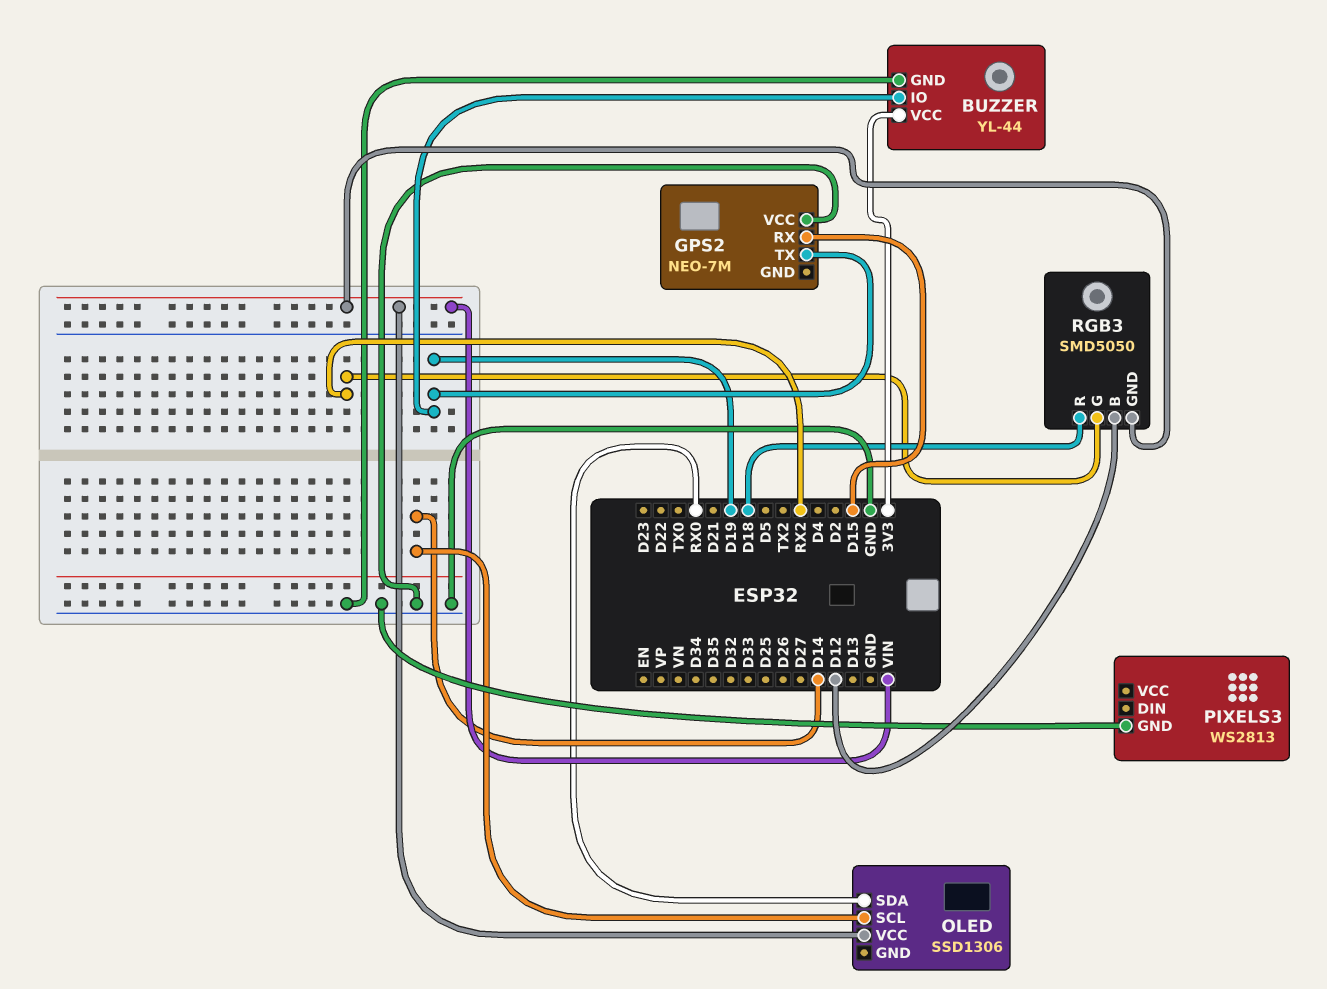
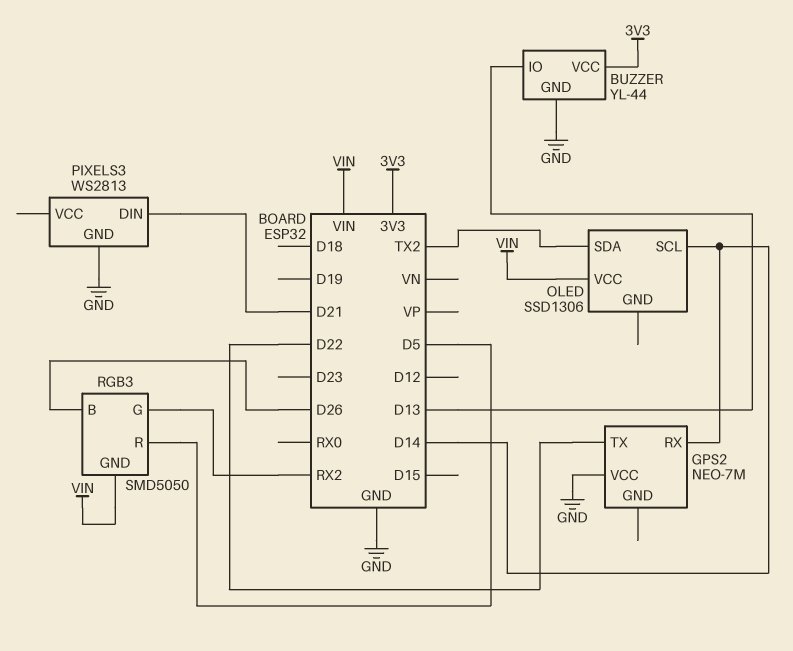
BUZZER pin IO: D19 -> D13
GPS2 pin RX: D15 -> D14
GPS2 pin TX: D19 -> D22
OLED pin SDA: RX0 -> TX2
PIXELS3 pin DIN: none -> D21
RGB3 pin B: D12 -> D26
RGB3 pin R: D18 -> D5

